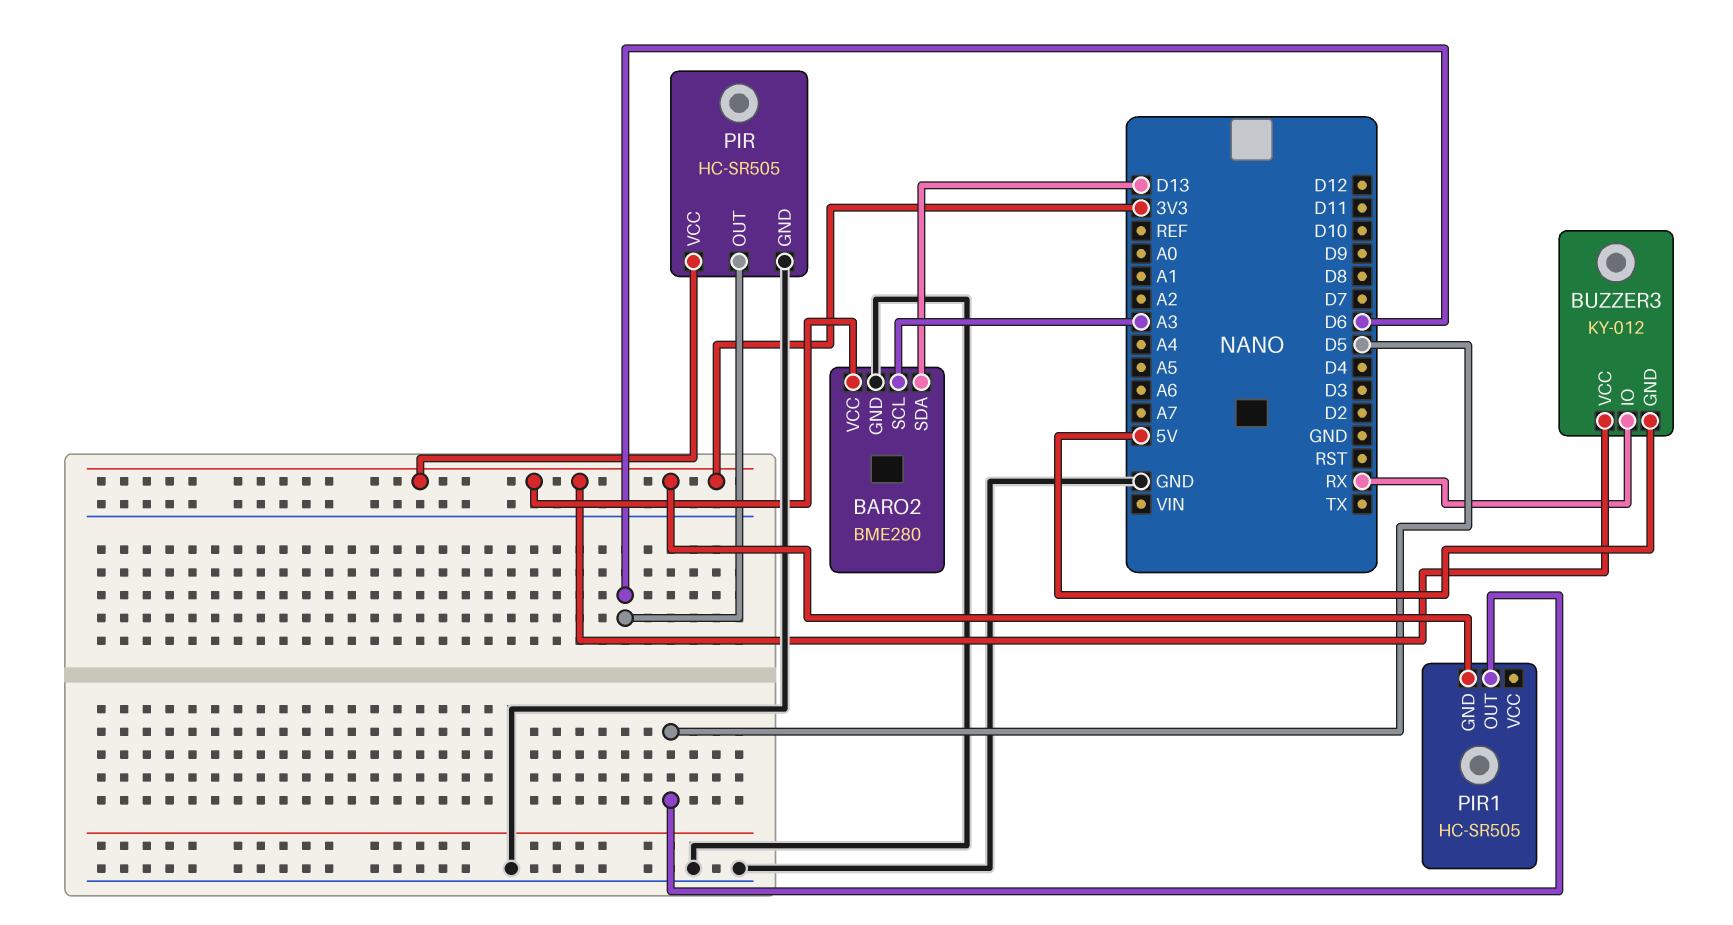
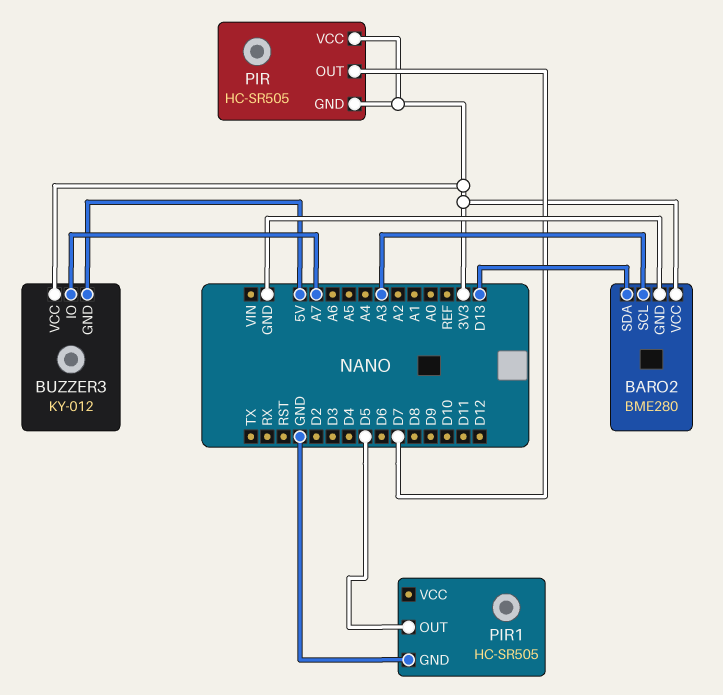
BUZZER3 pin IO: RX -> A7
PIR pin GND: GND -> 3V3
PIR pin OUT: D6 -> D7
PIR1 pin GND: 3V3 -> GND

